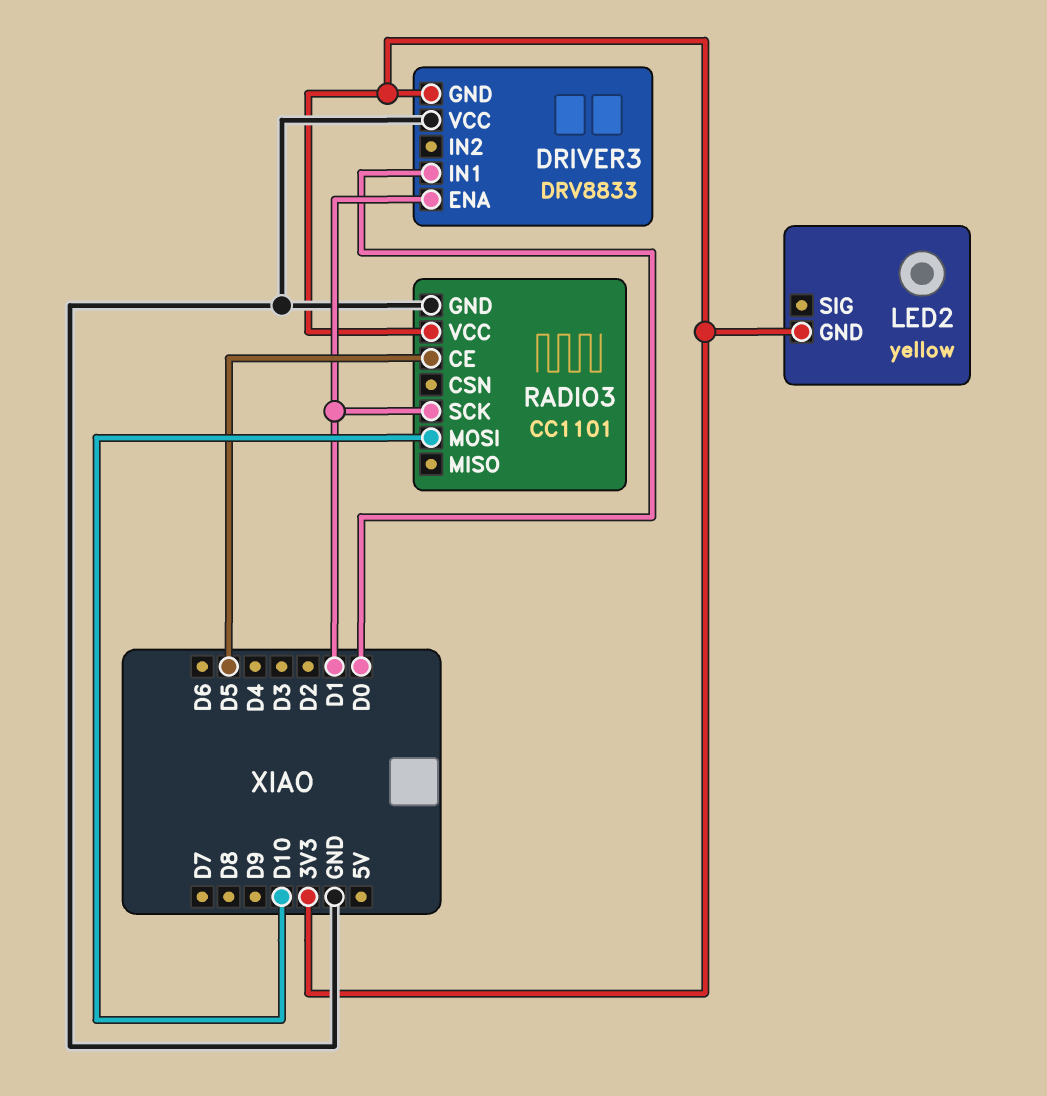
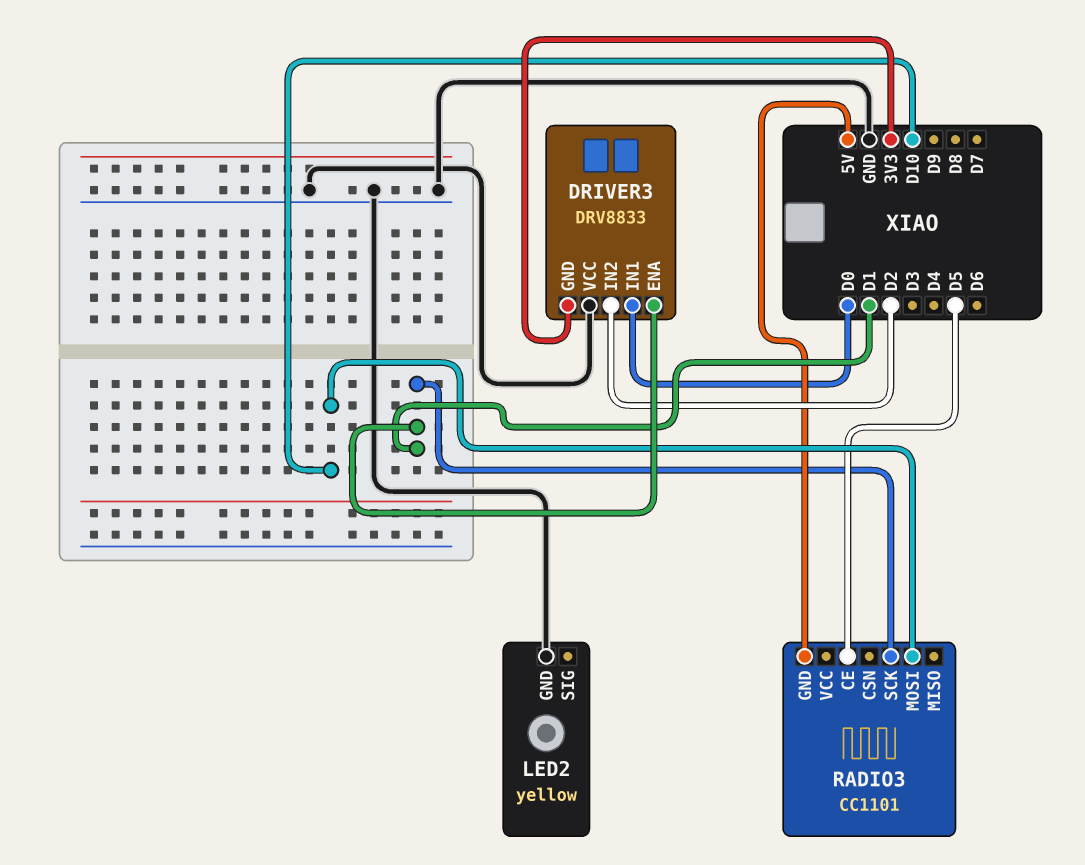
DRIVER3 pin IN2: none -> D2
LED2 pin GND: 3V3 -> GND
RADIO3 pin GND: GND -> 5V
RADIO3 pin VCC: 3V3 -> none

